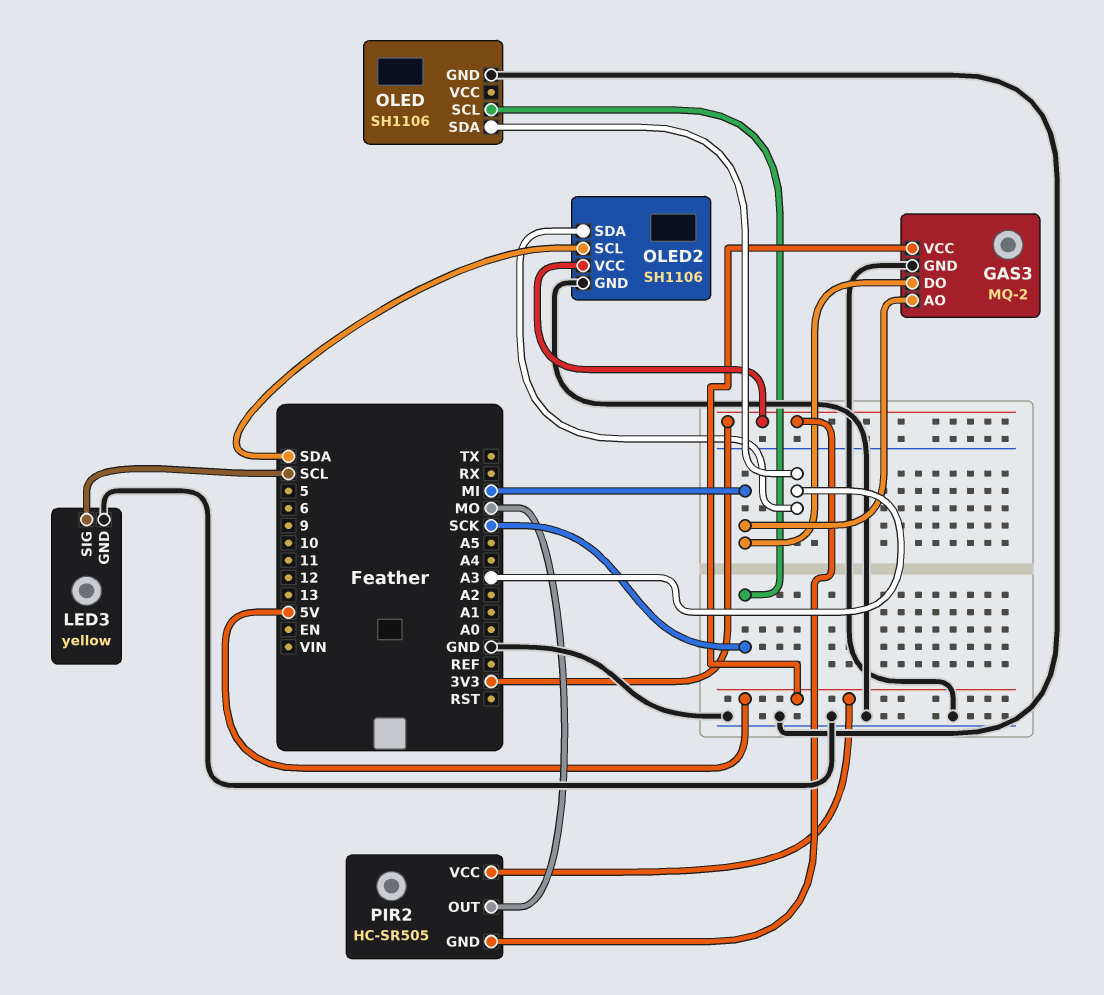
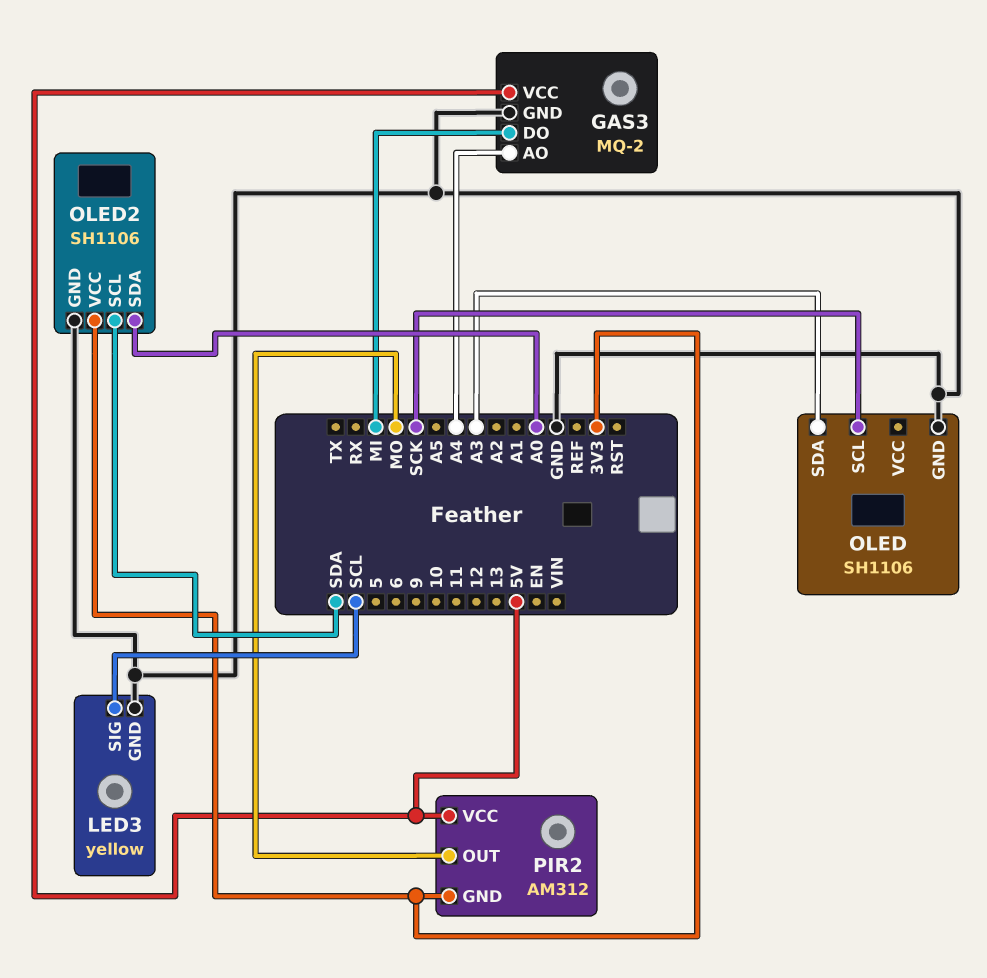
GAS3 pin AO: MI -> A4
OLED2 pin SDA: A3 -> A0
PIR2: HC-SR505 -> AM312

